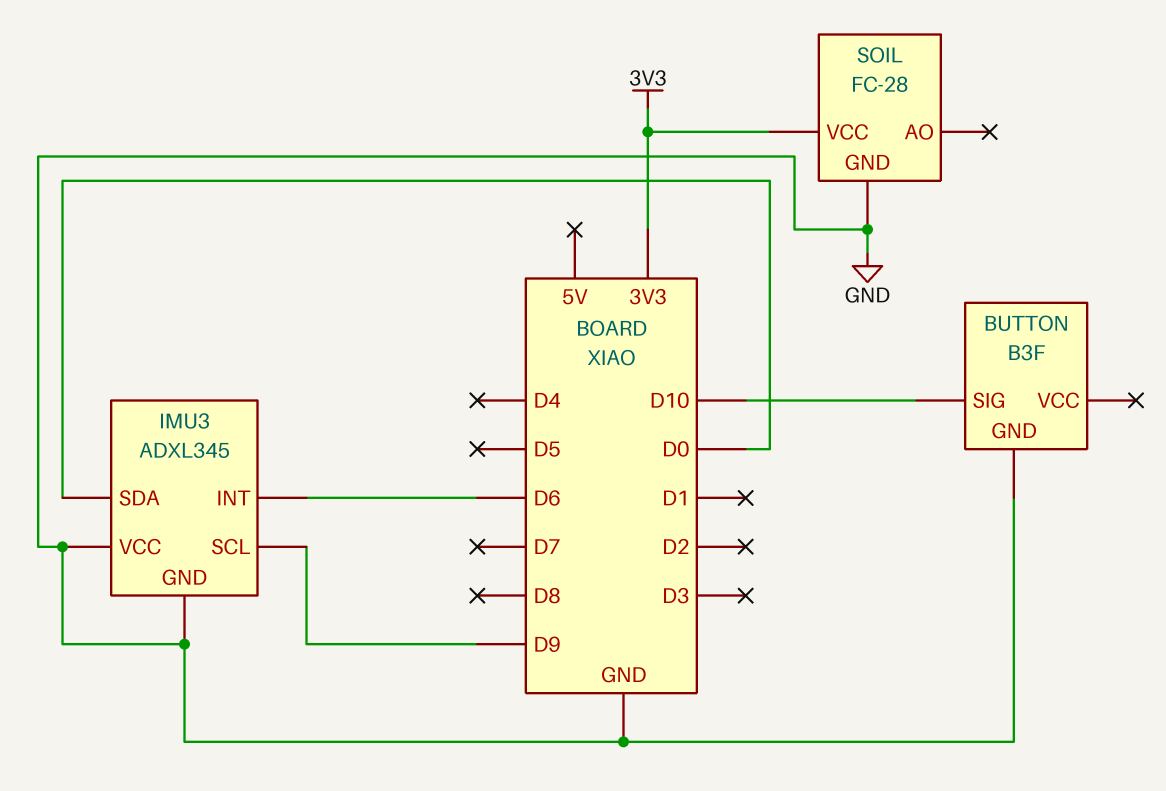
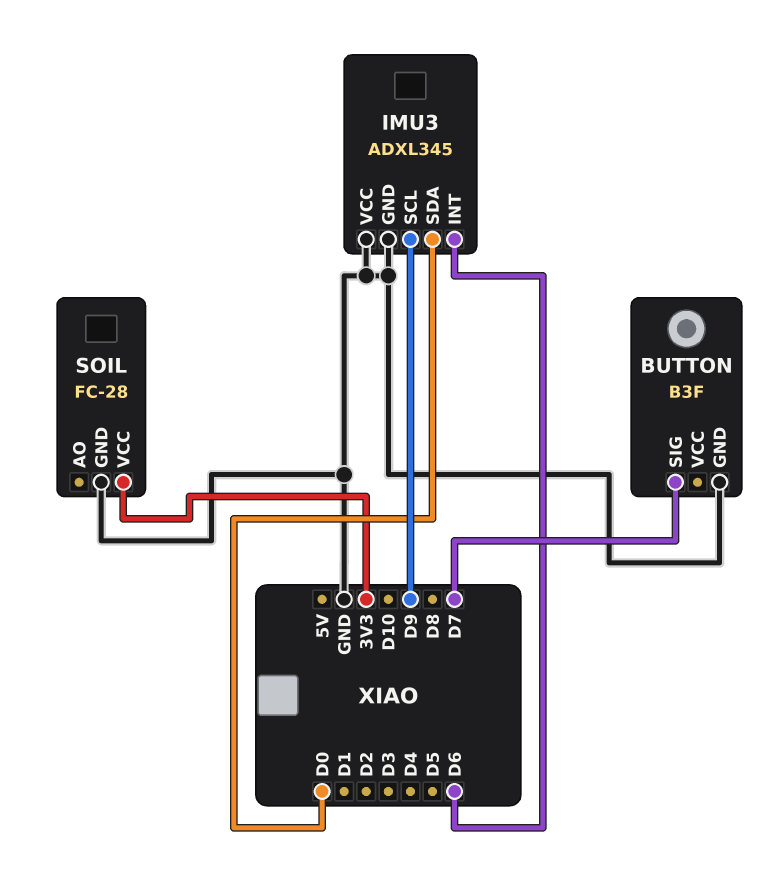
BUTTON pin SIG: D10 -> D7

